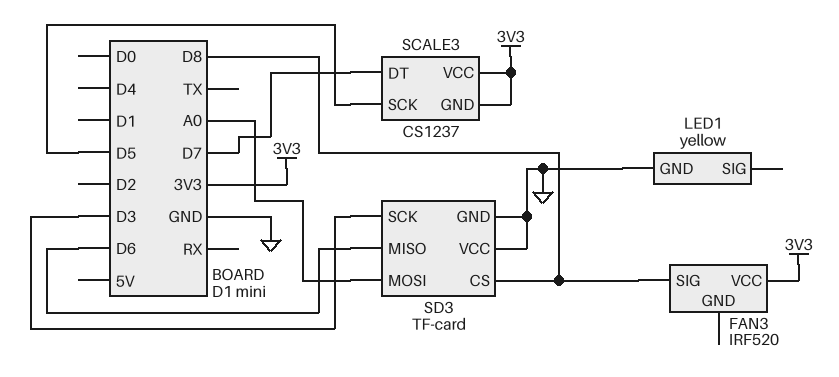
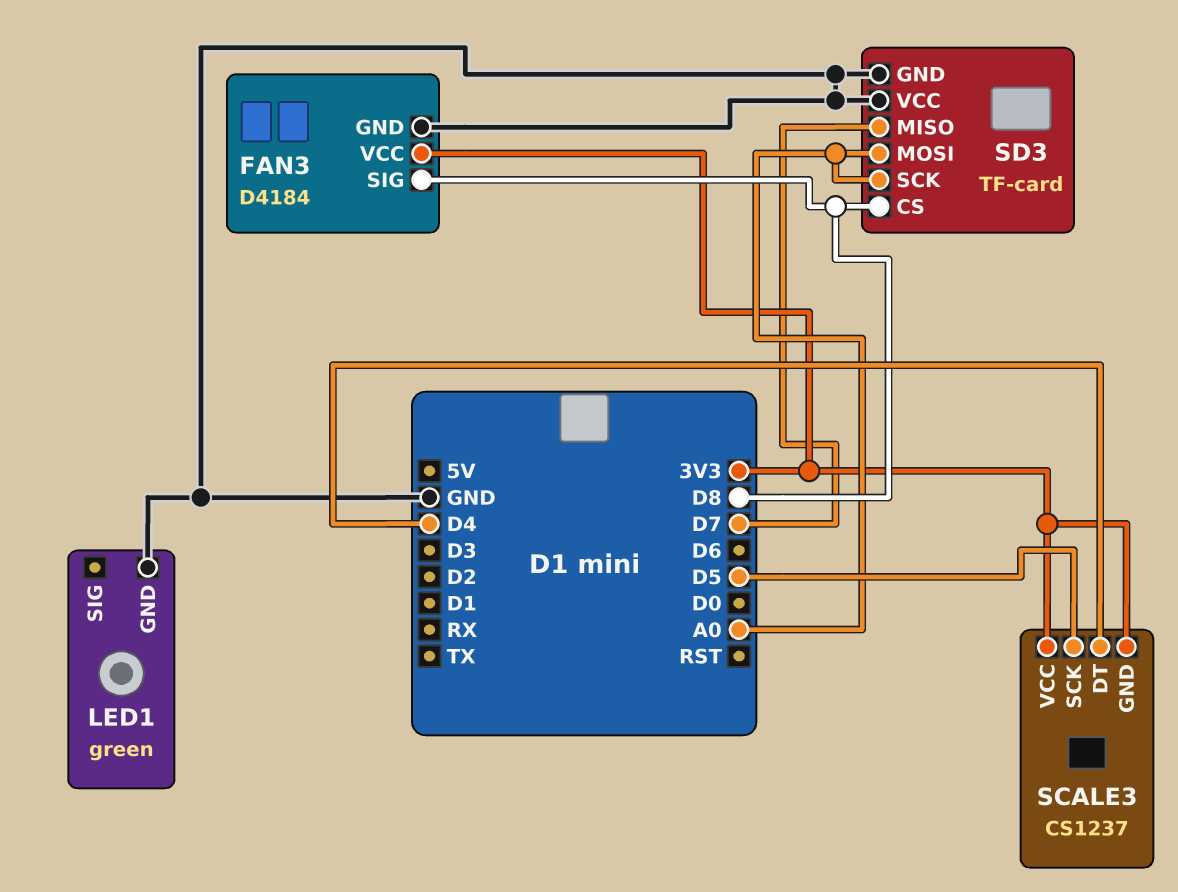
FAN3: IRF520 -> D4184
FAN3 pin GND: none -> GND
LED1: yellow -> green
SCALE3 pin DT: D7 -> D4
SD3 pin MISO: D6 -> D7
SD3 pin SCK: D3 -> A0

